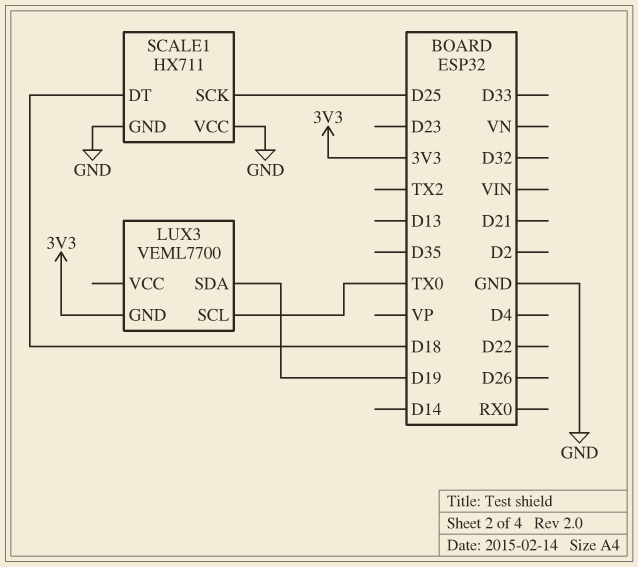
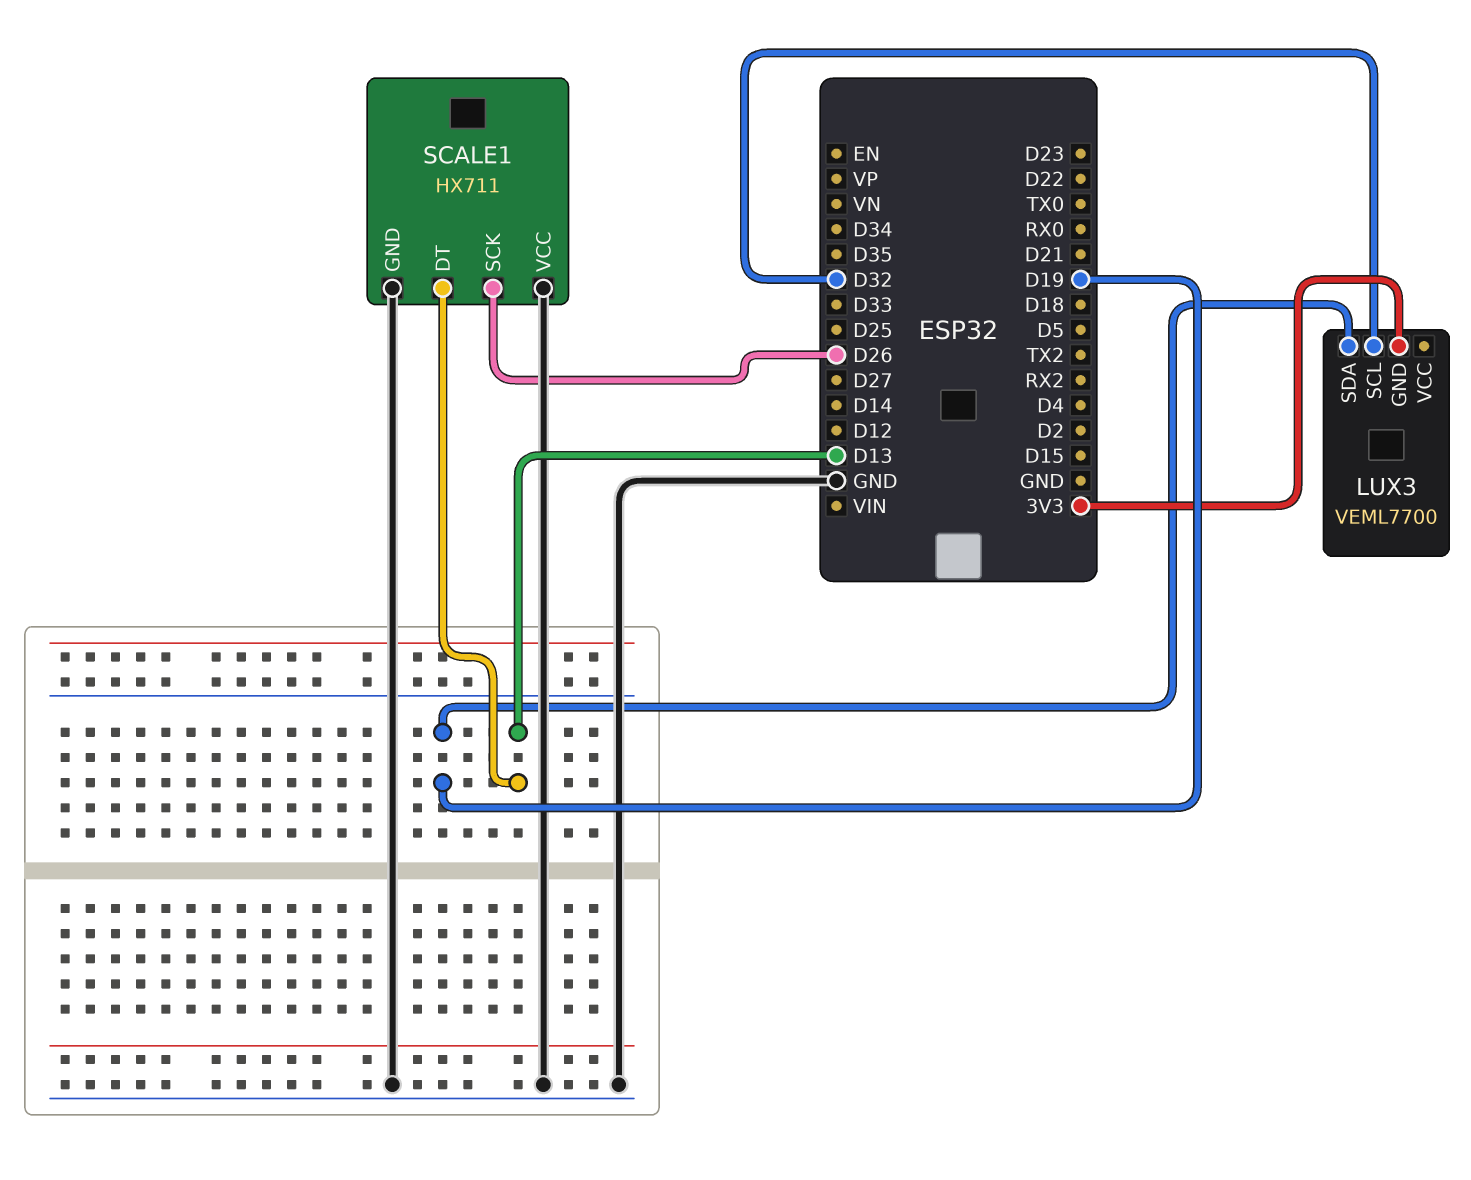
LUX3 pin SCL: TX0 -> D32
SCALE1 pin DT: D18 -> D13
SCALE1 pin SCK: D25 -> D26

